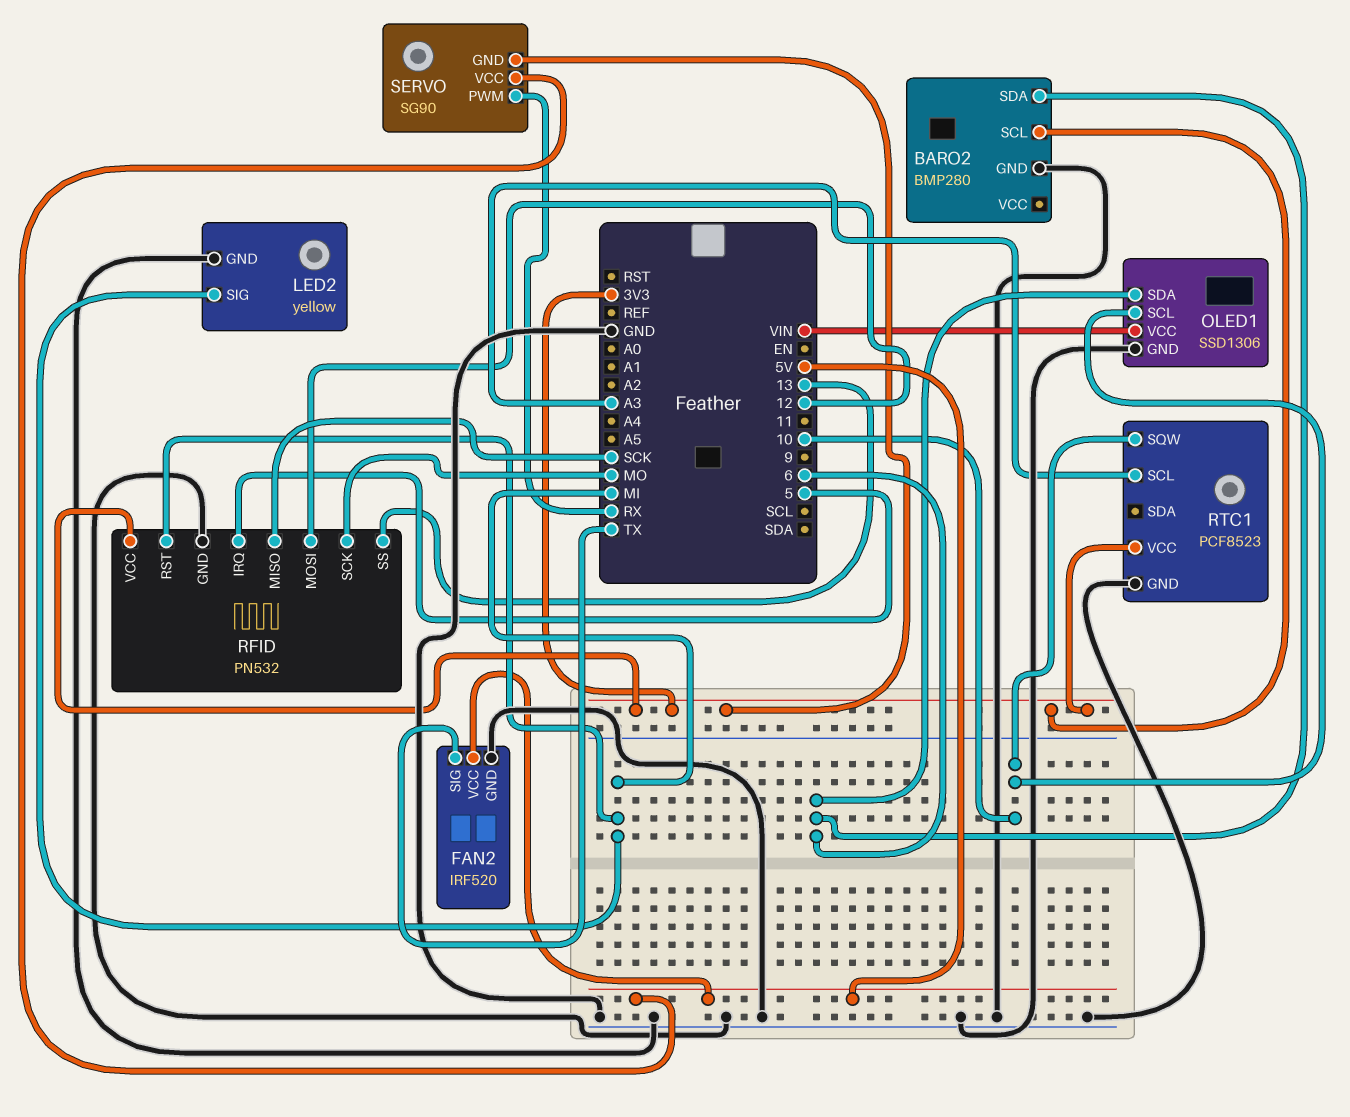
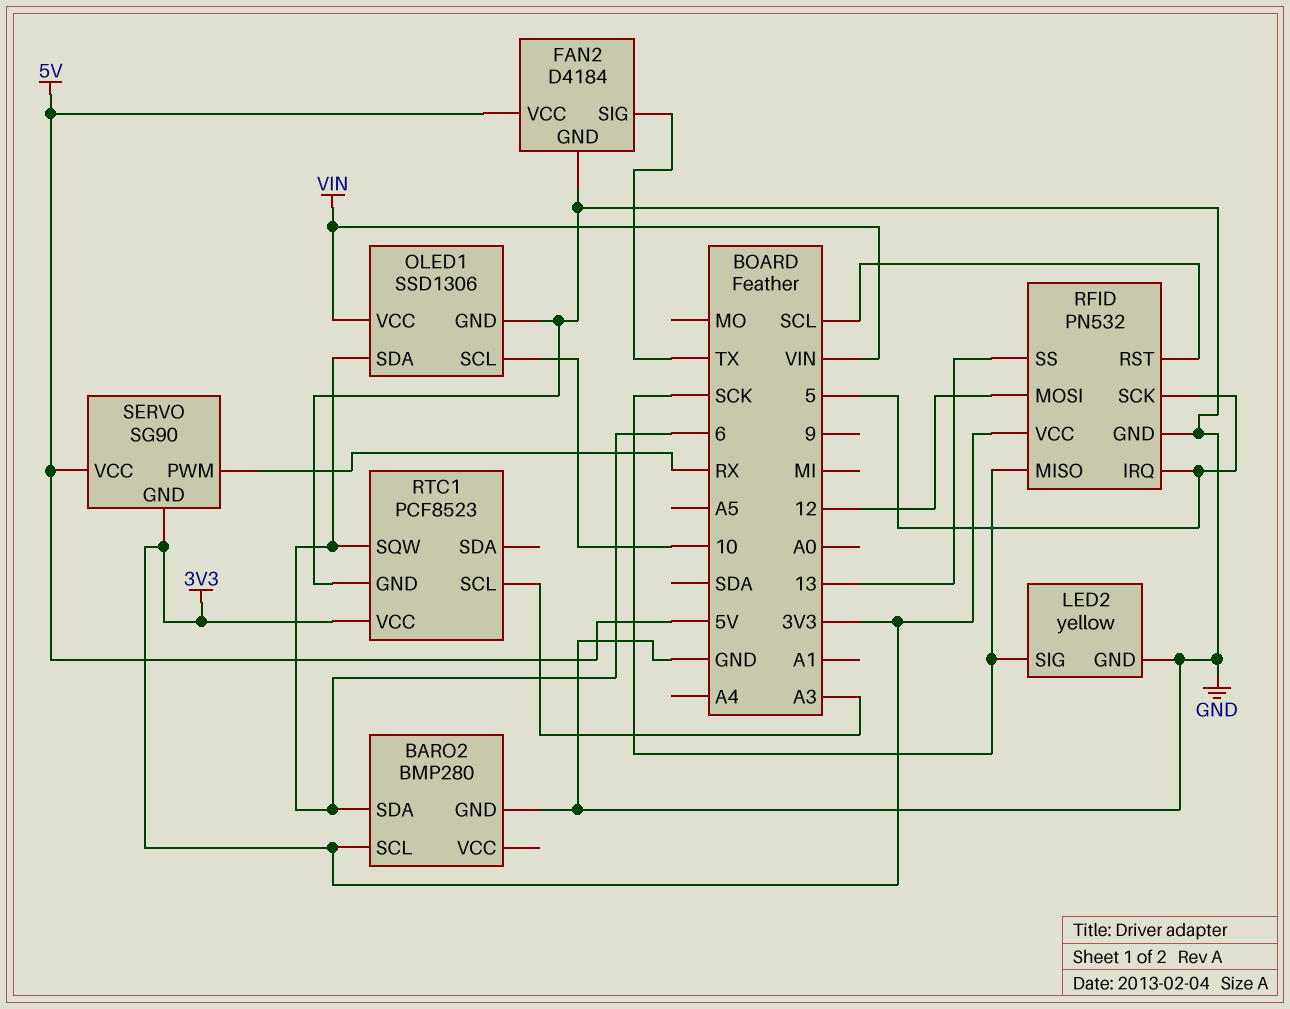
FAN2: IRF520 -> D4184
LED2 pin SIG: MI -> SCK
RFID pin RST: MI -> SCL
RFID pin SCK: MO -> 5
RTC1 pin SQW: 10 -> 6

